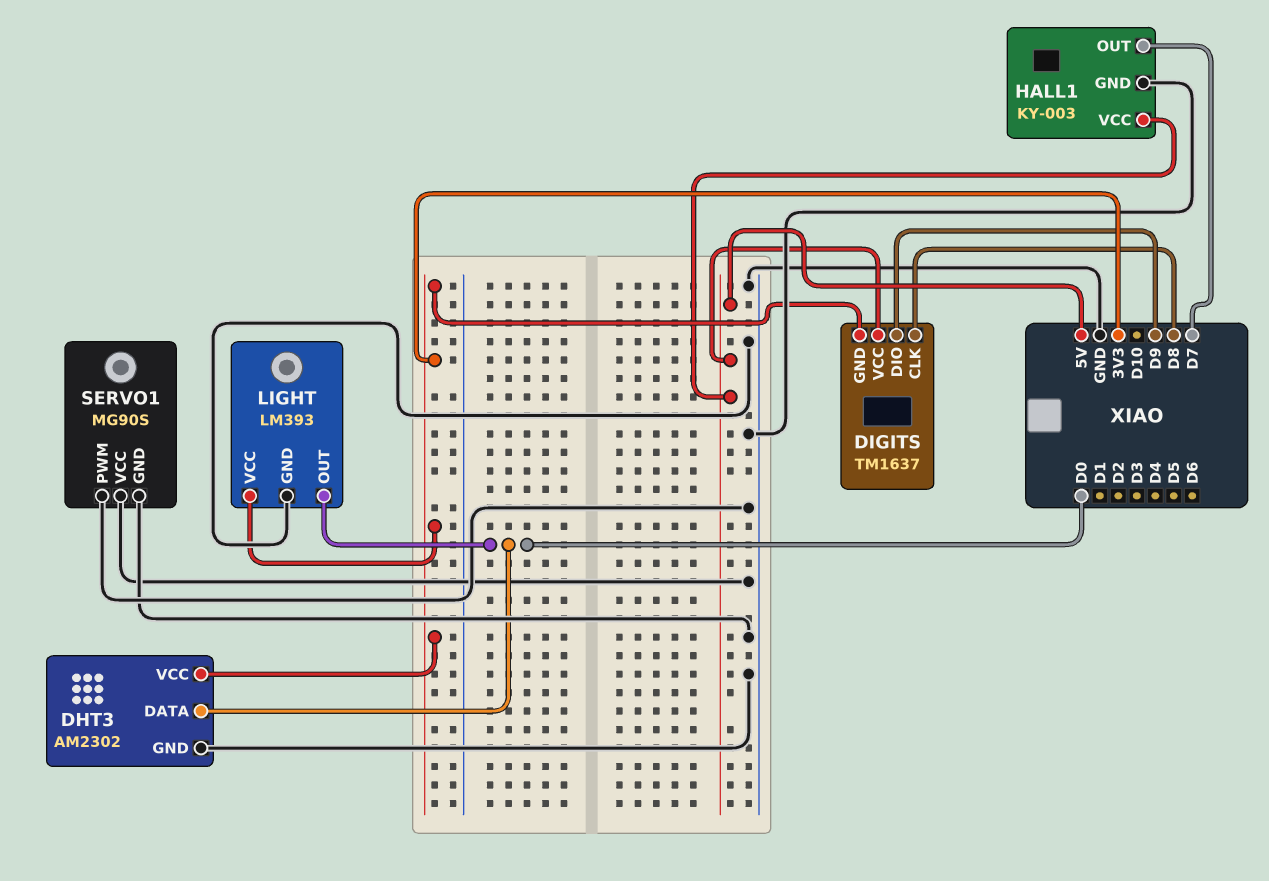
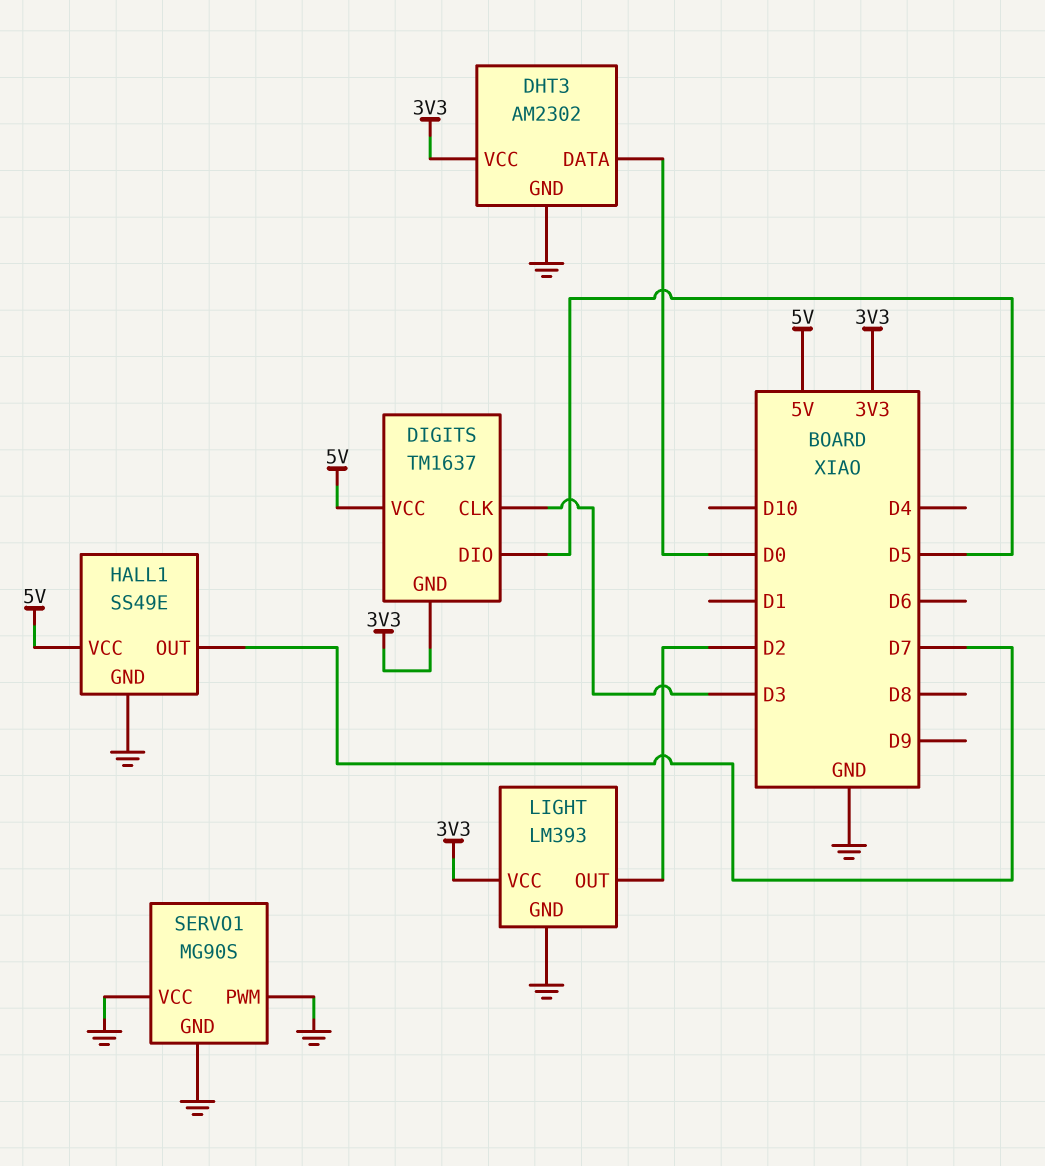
DIGITS pin CLK: D8 -> D3
DIGITS pin DIO: D9 -> D5
HALL1: KY-003 -> SS49E
LIGHT pin OUT: D0 -> D2

